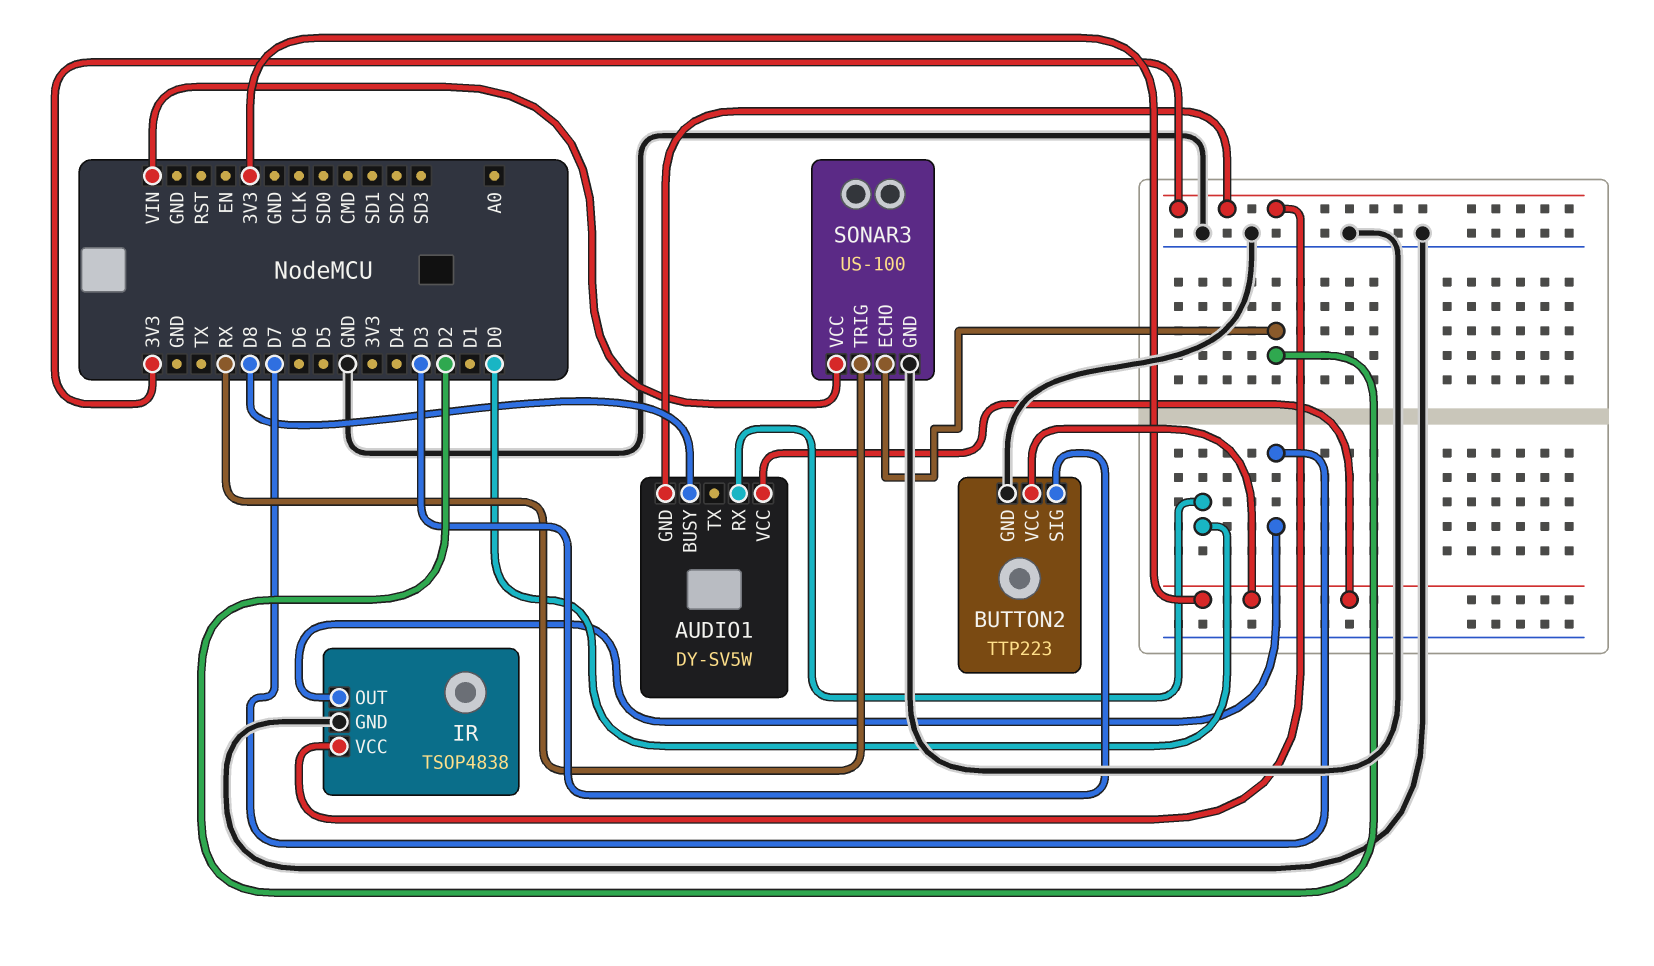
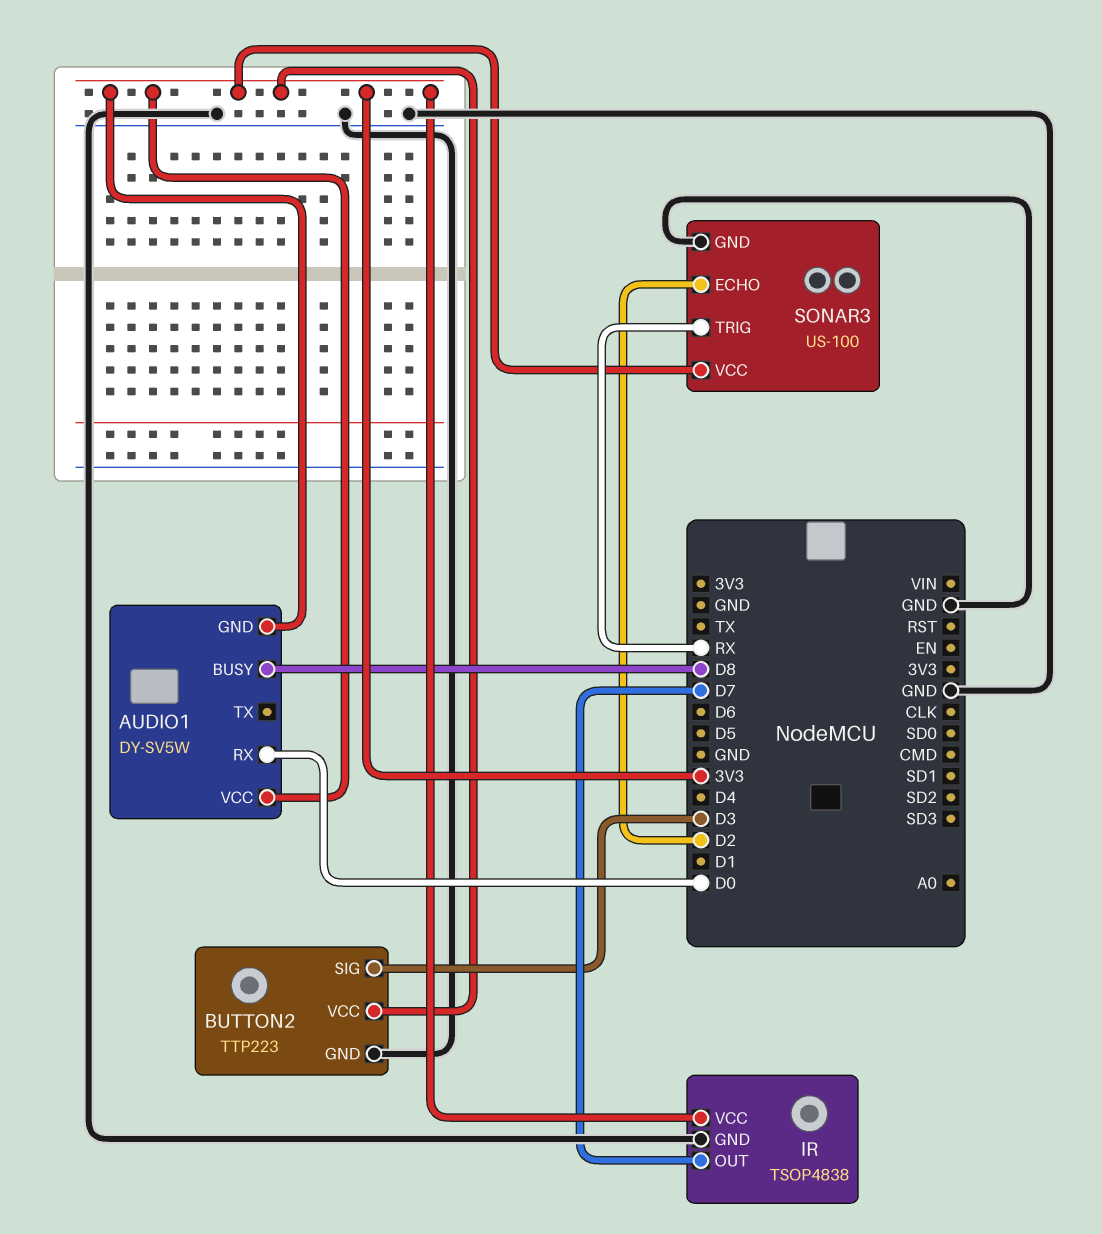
SONAR3 pin VCC: VIN -> 3V3

